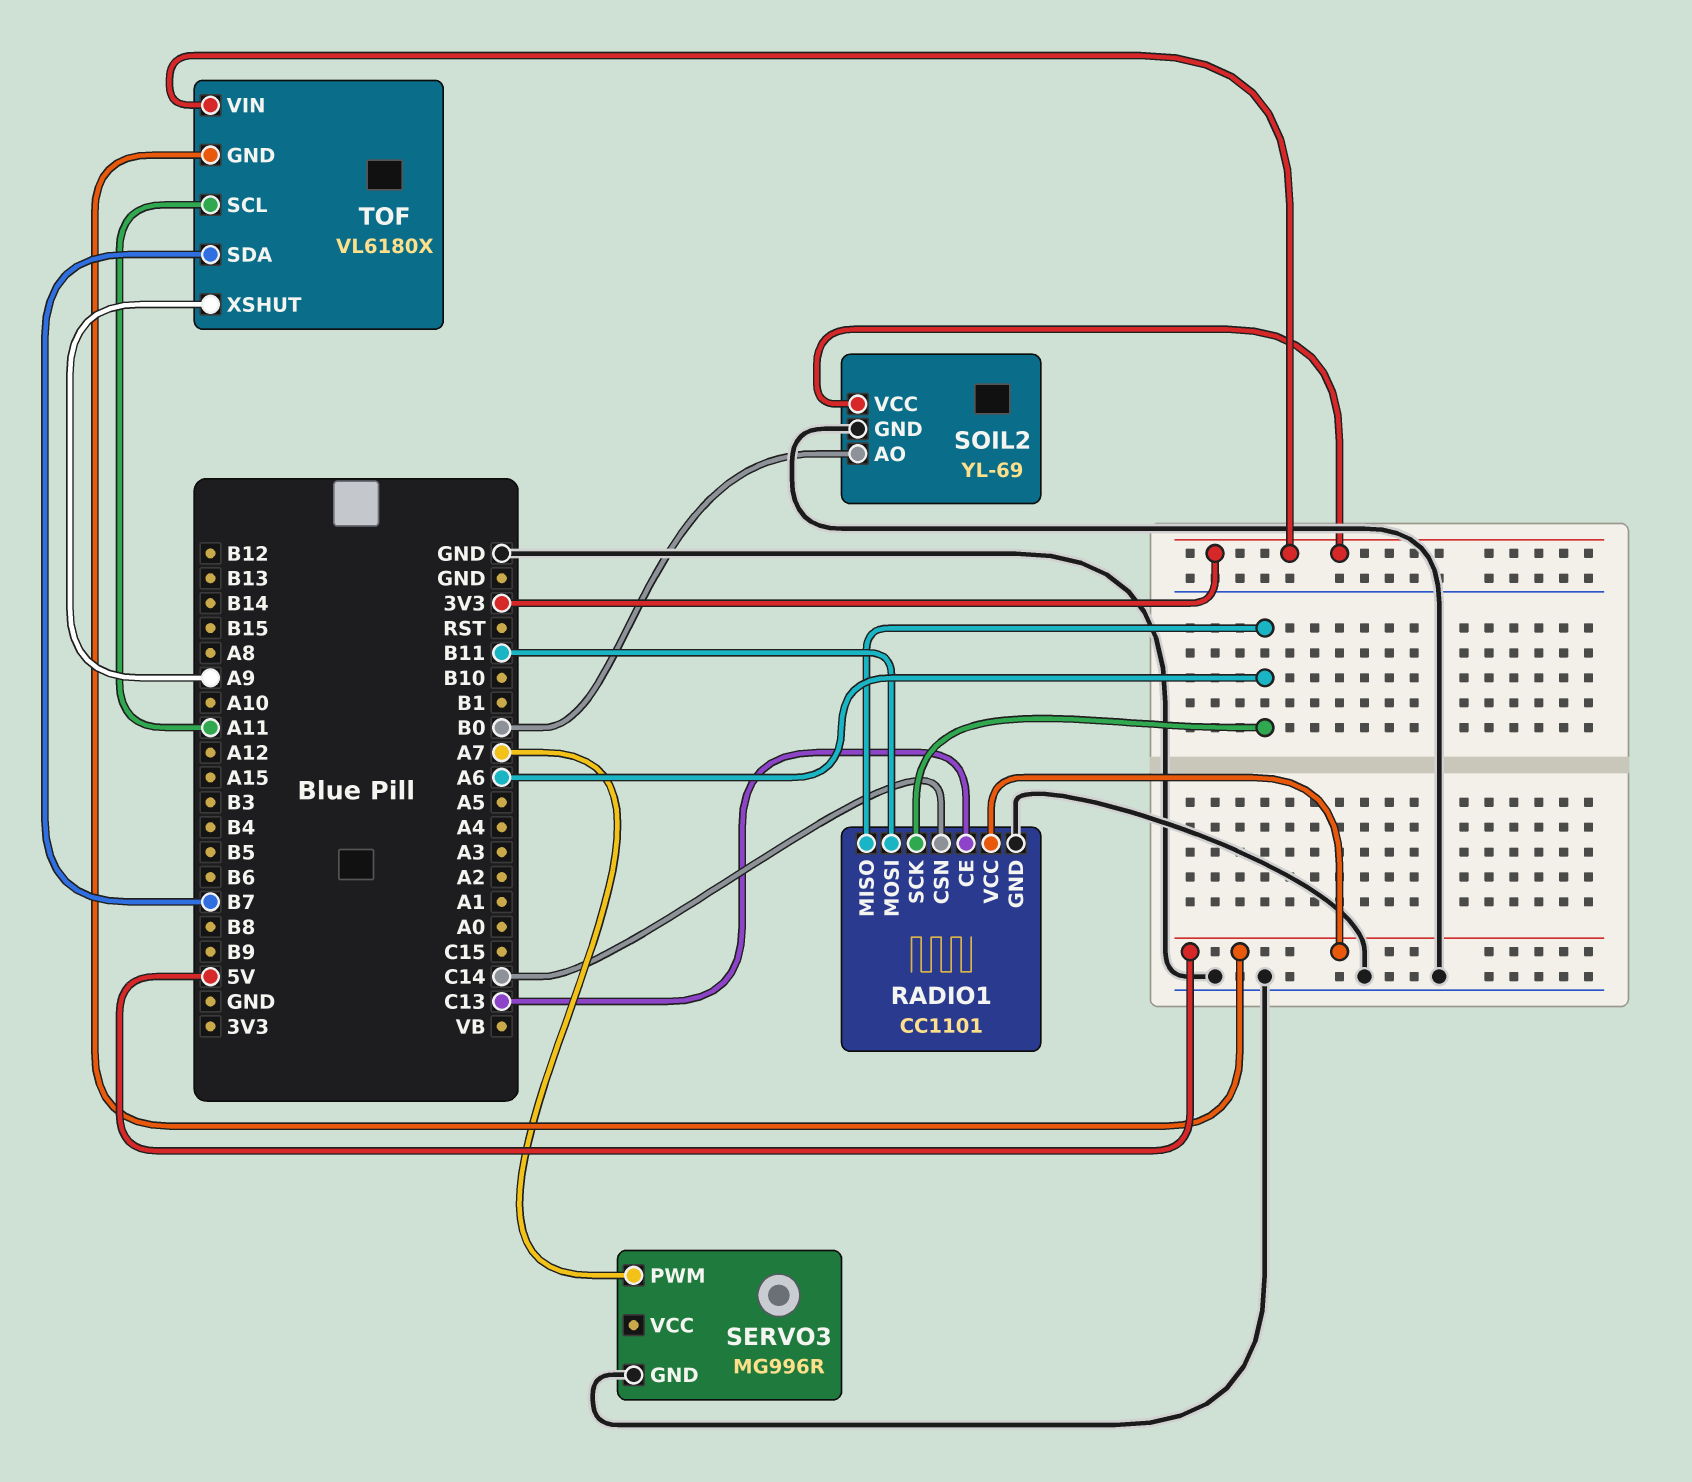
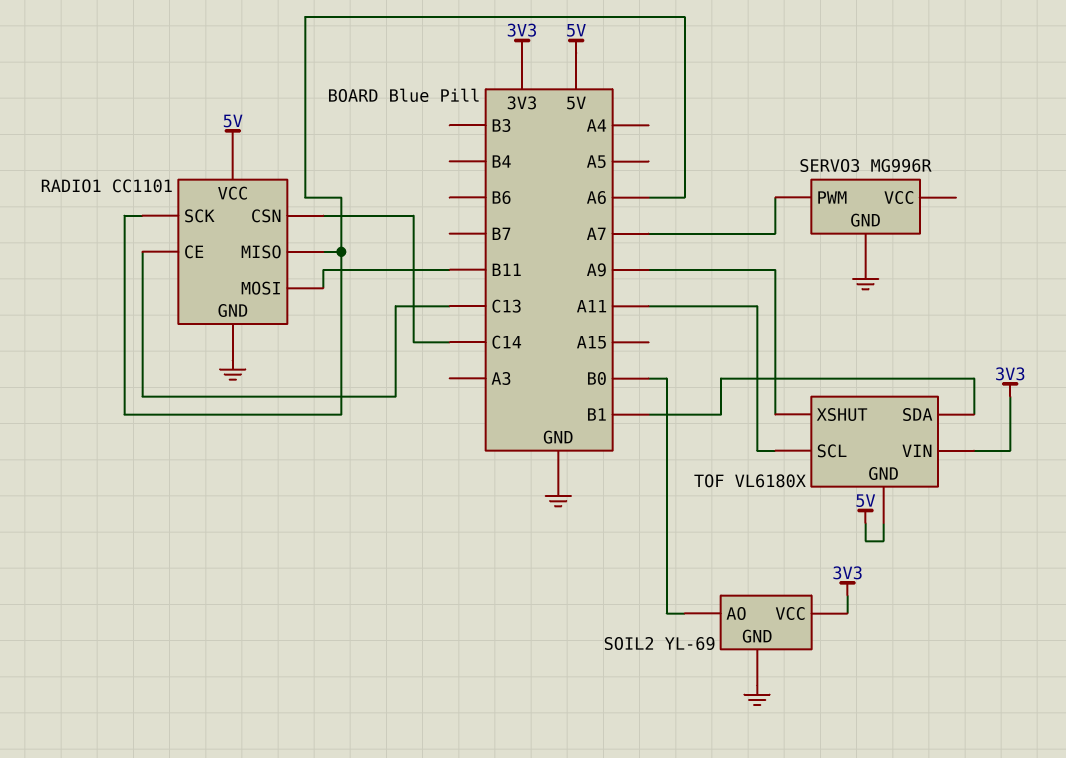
TOF pin SDA: B7 -> B1

